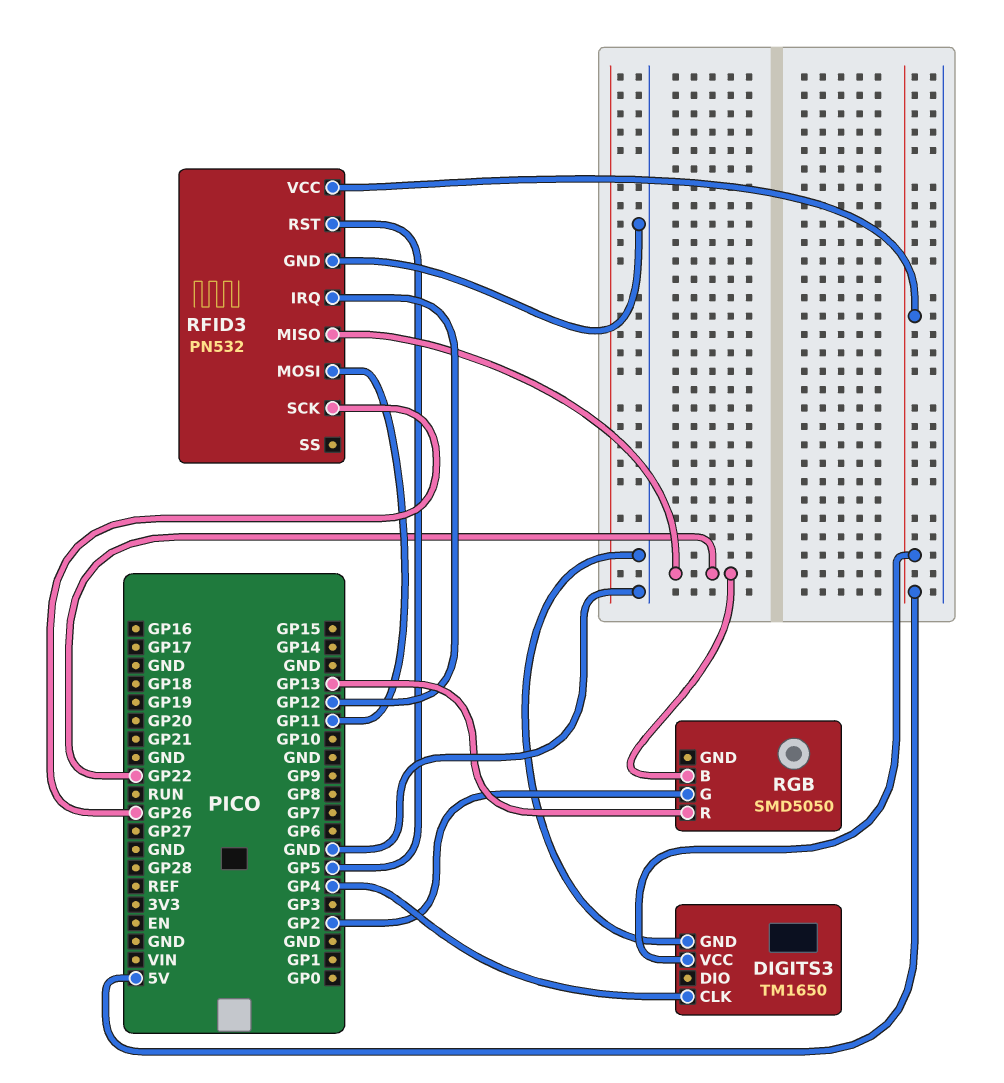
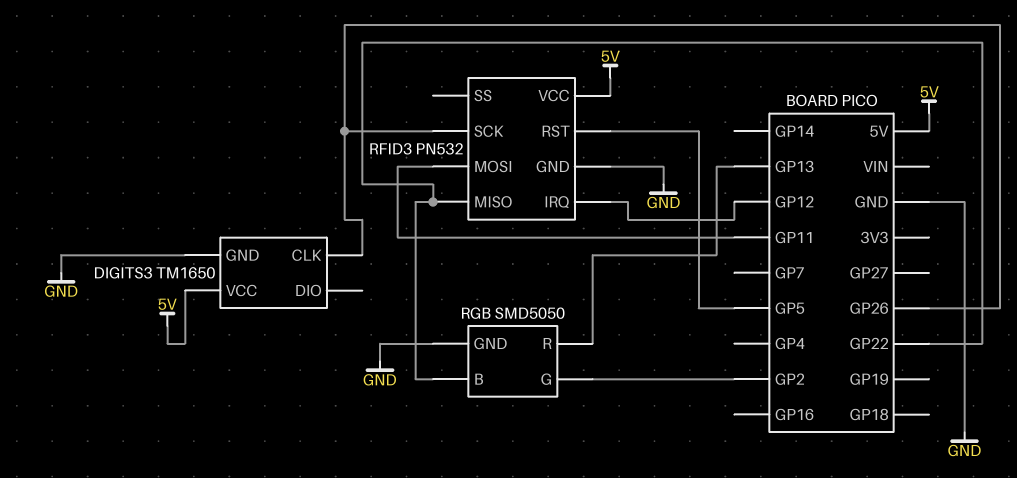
DIGITS3 pin CLK: GP4 -> GP26
RGB pin GND: none -> GND

